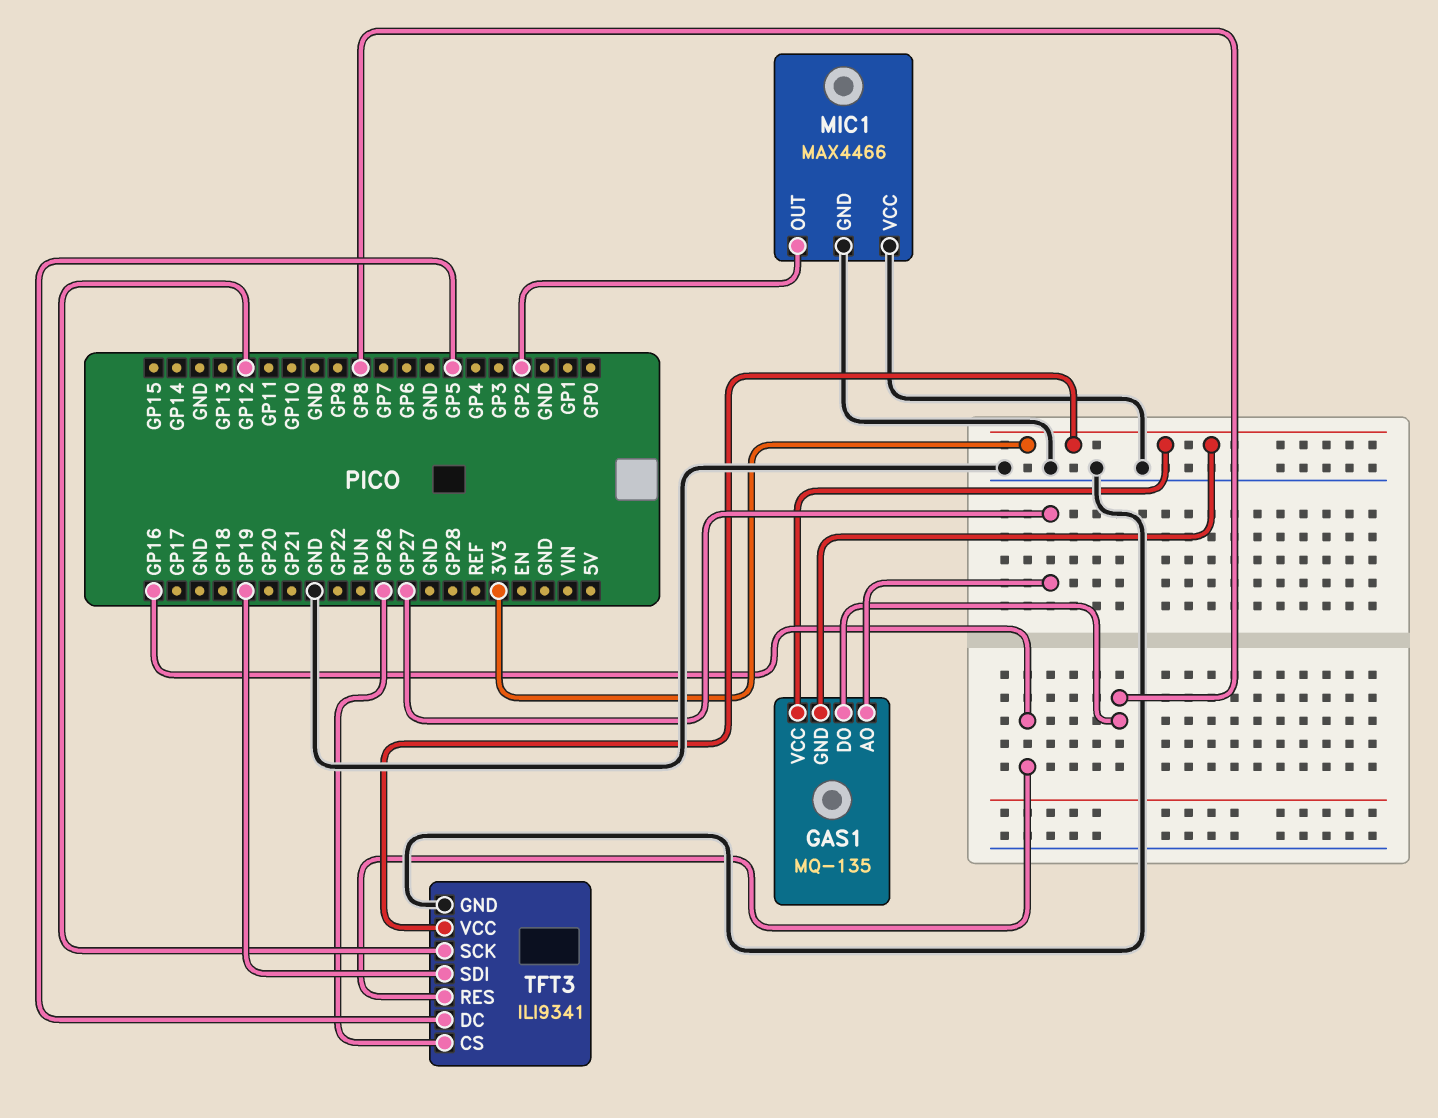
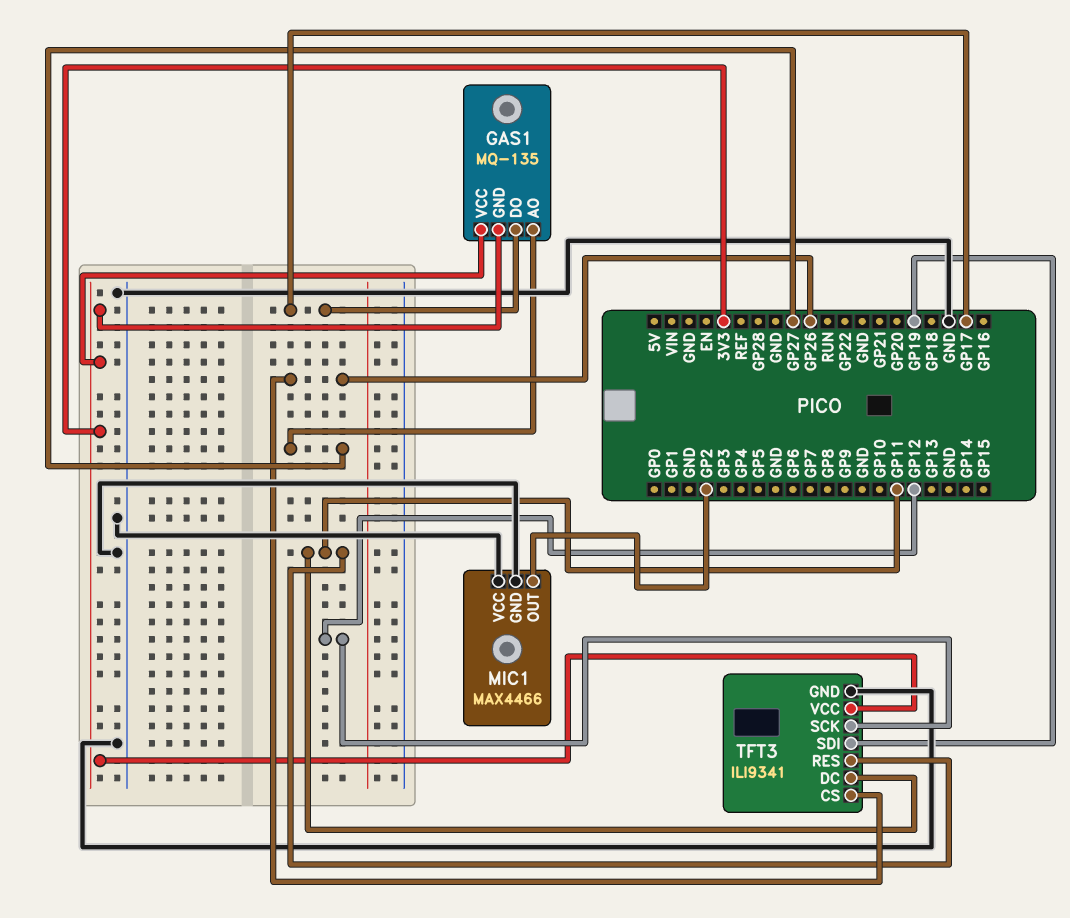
GAS1 pin DO: GP8 -> GP17
TFT3 pin DC: GP5 -> GP11
TFT3 pin RES: GP16 -> GP11

